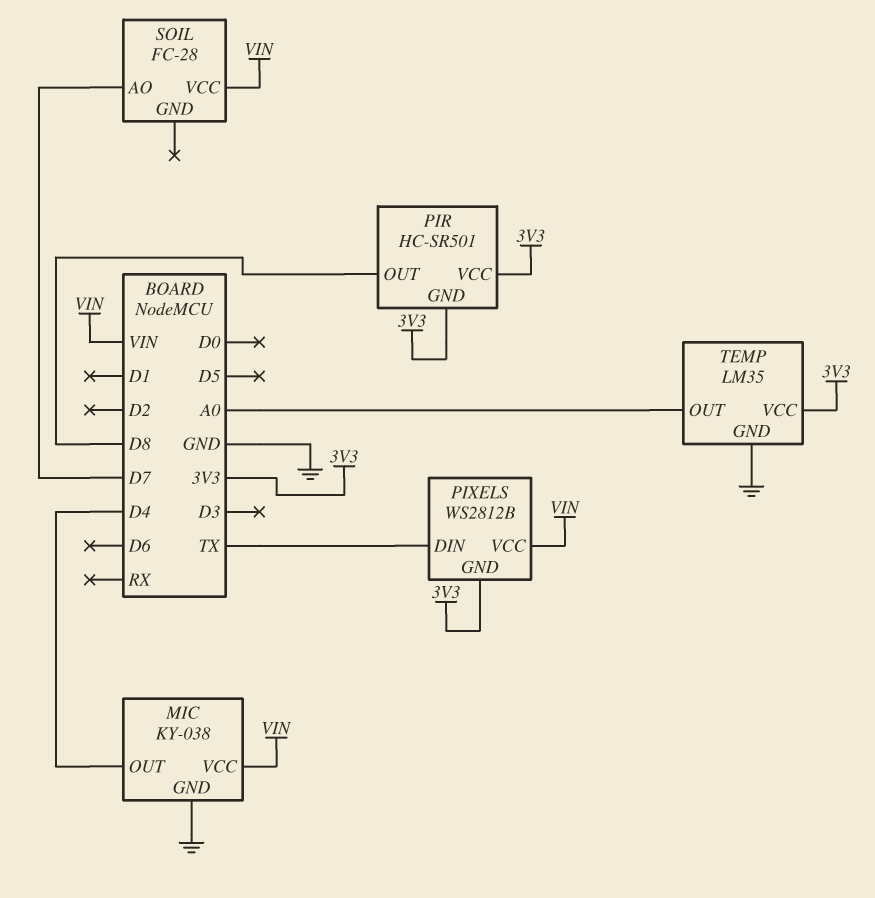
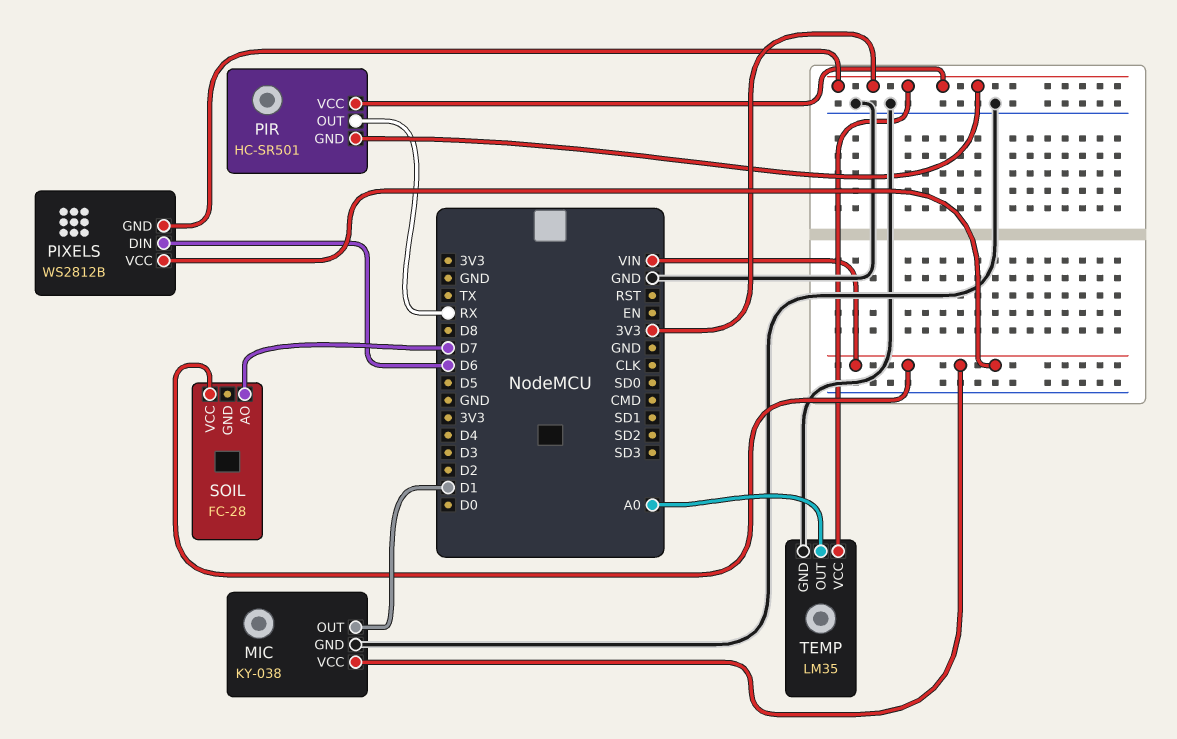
MIC pin OUT: D4 -> D1
PIR pin OUT: D8 -> RX
PIXELS pin DIN: TX -> D6

